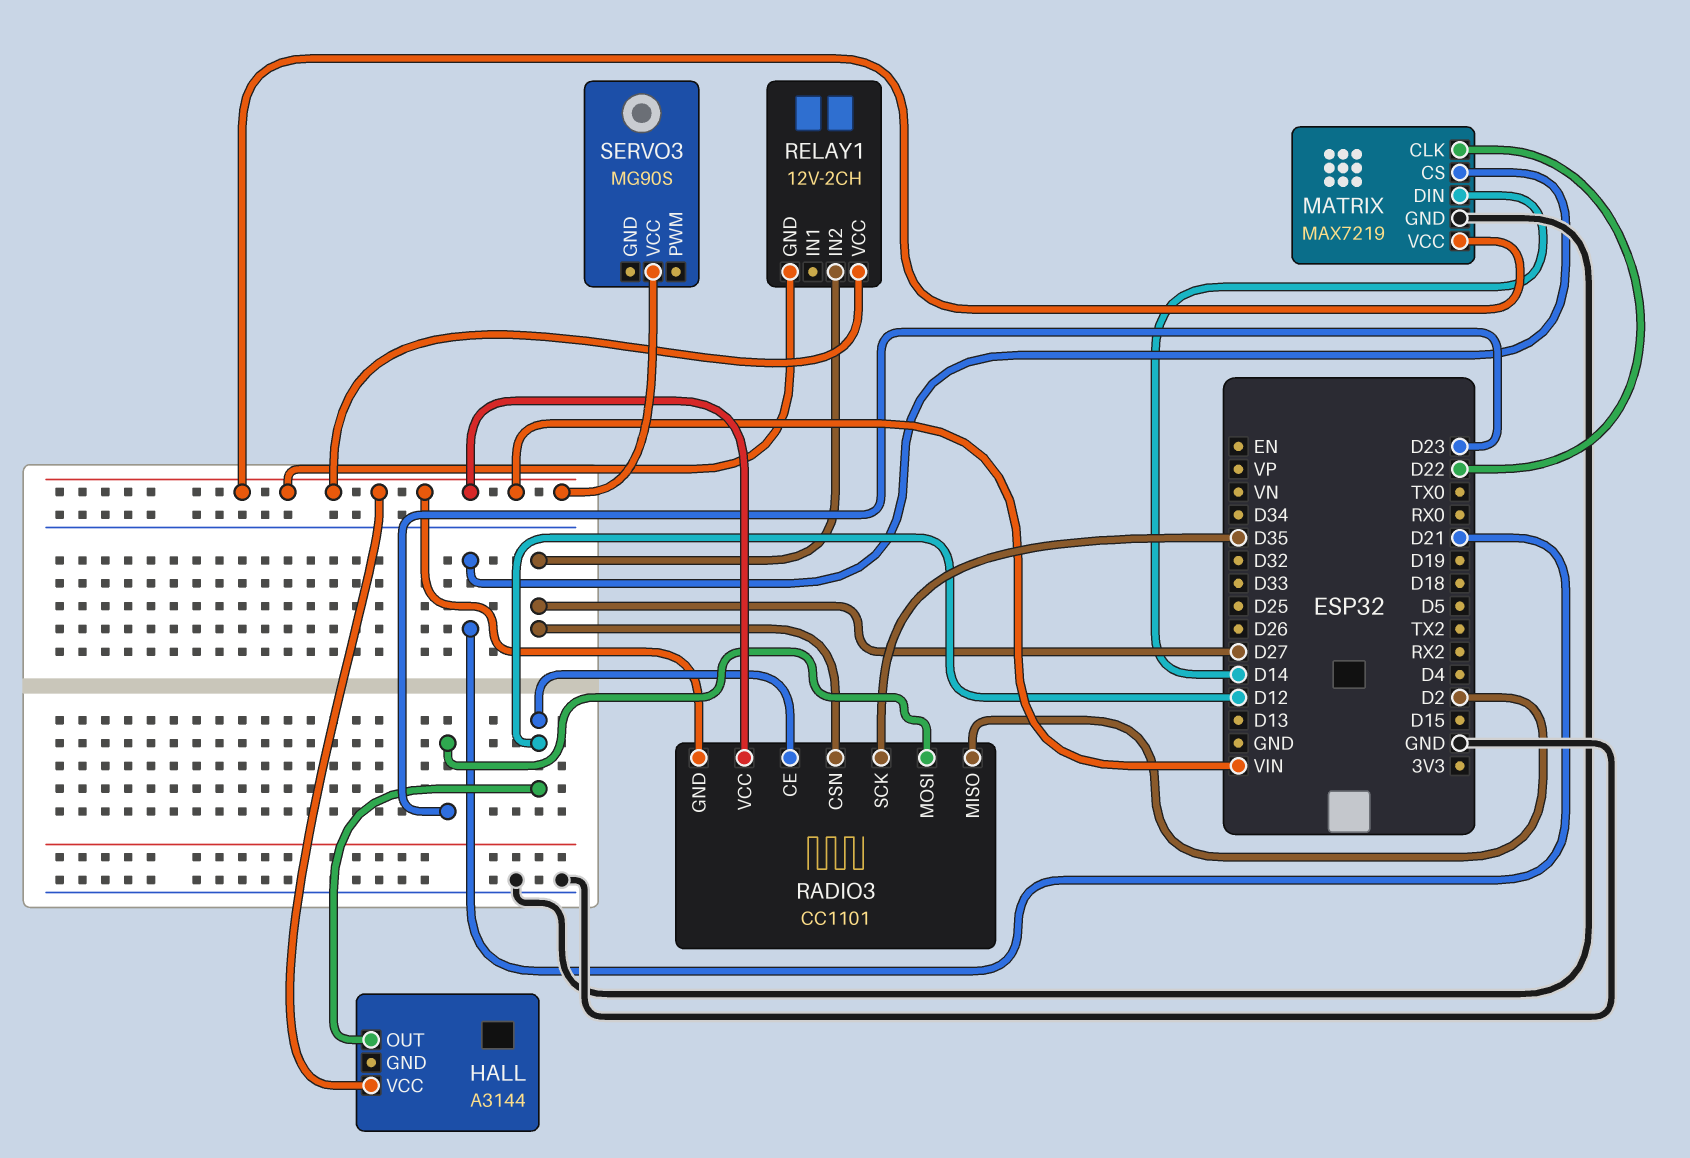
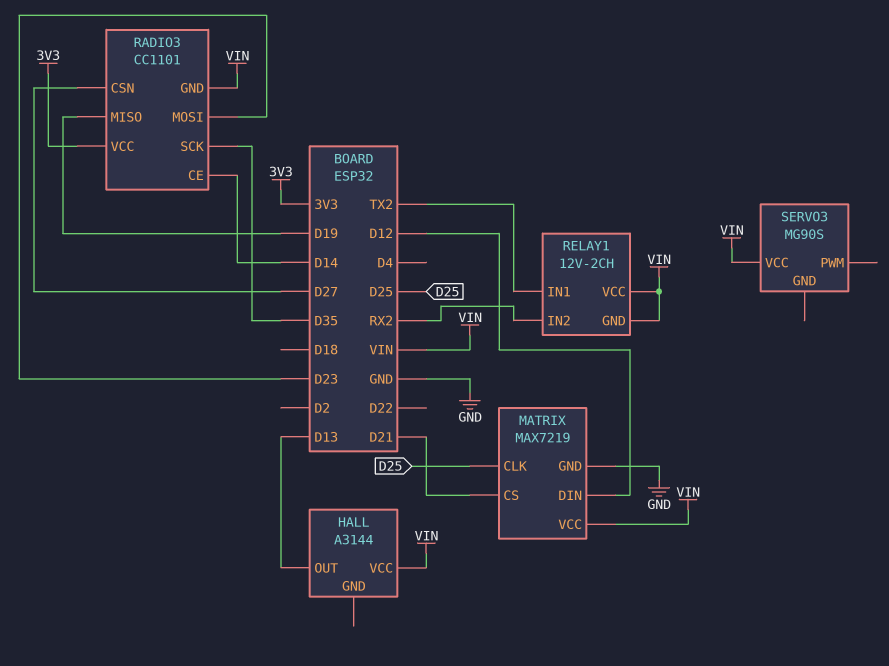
HALL pin OUT: D12 -> D13
MATRIX pin CLK: D22 -> D25
MATRIX pin DIN: D14 -> D12
RADIO3 pin CE: D12 -> D14
RADIO3 pin MISO: D2 -> D19
RADIO3 pin VCC: VIN -> 3V3
RELAY1 pin IN1: none -> TX2
RELAY1 pin IN2: D27 -> RX2

